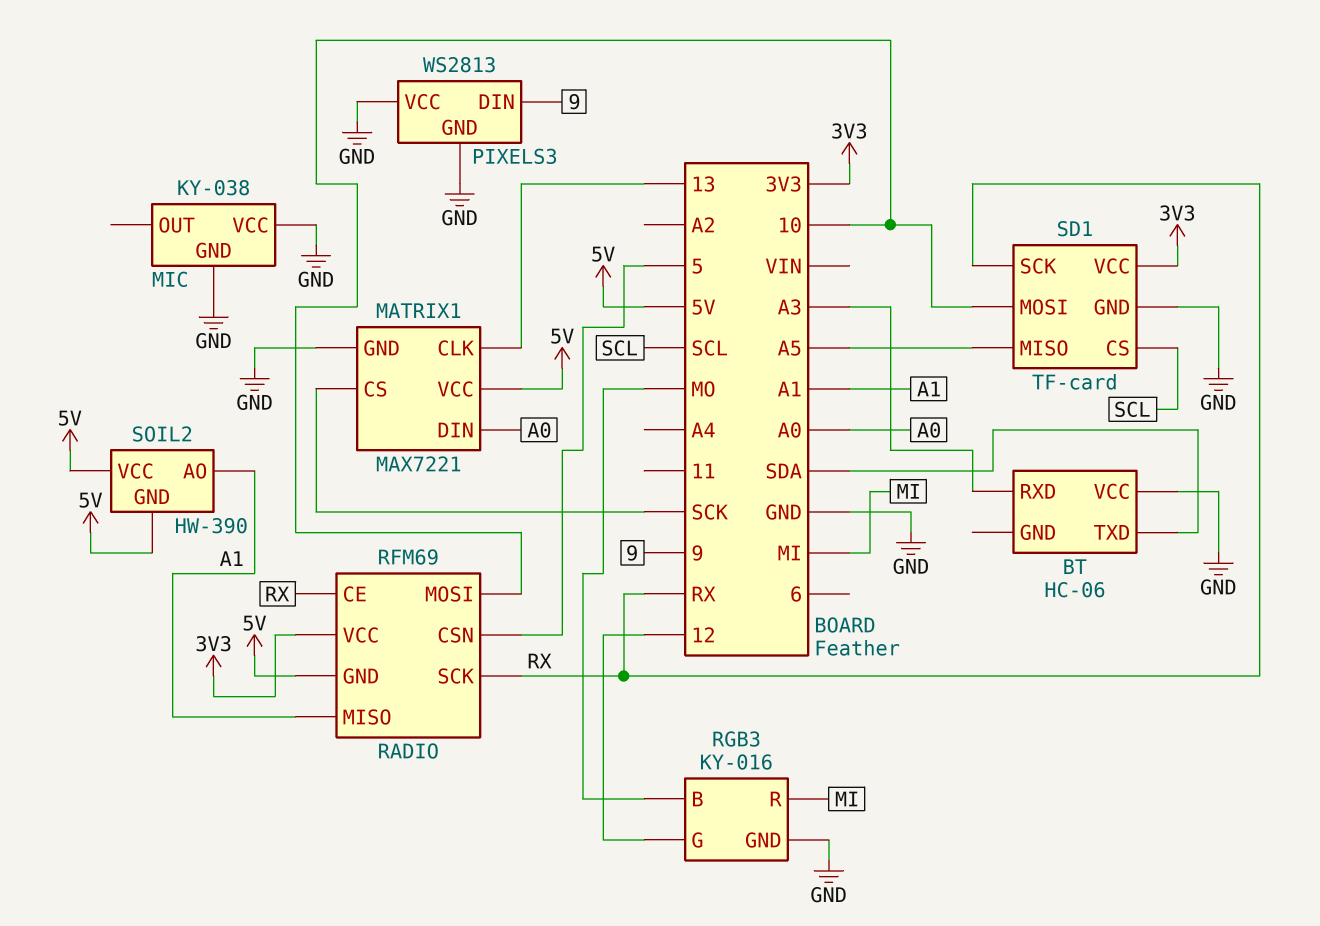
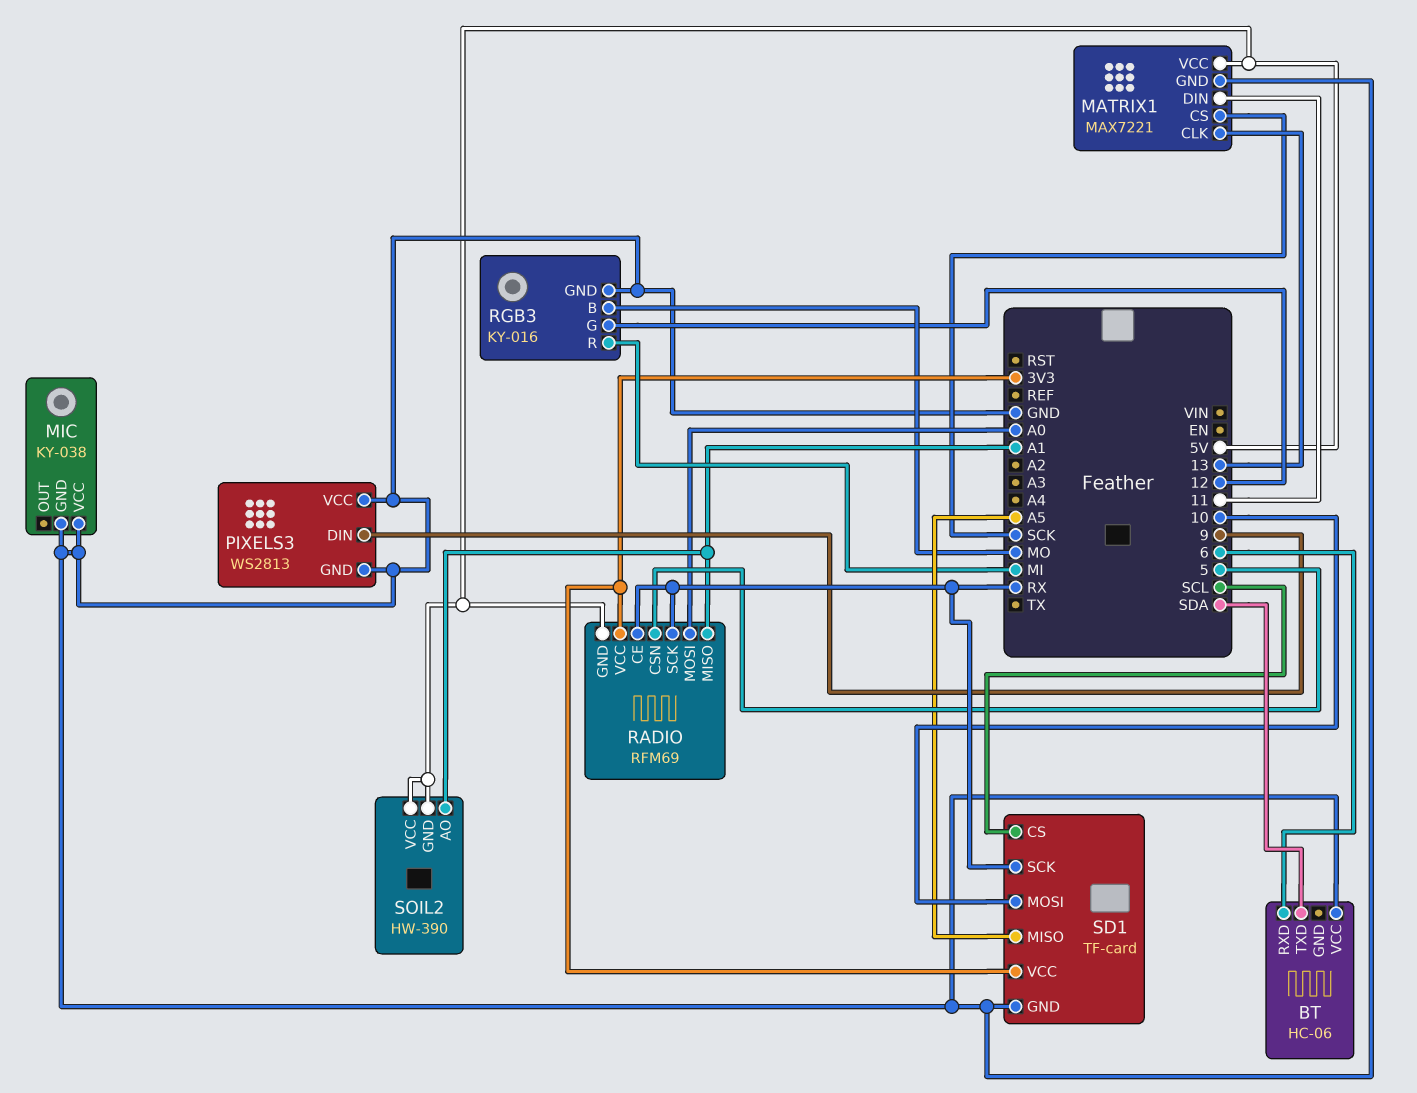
BT pin RXD: A3 -> 6
MATRIX1 pin DIN: A0 -> 11
RADIO pin MOSI: 10 -> A0

